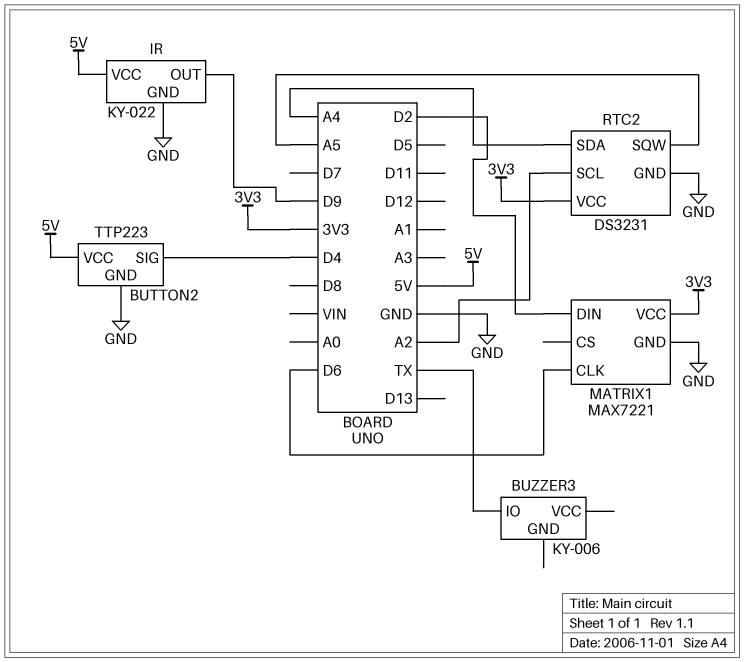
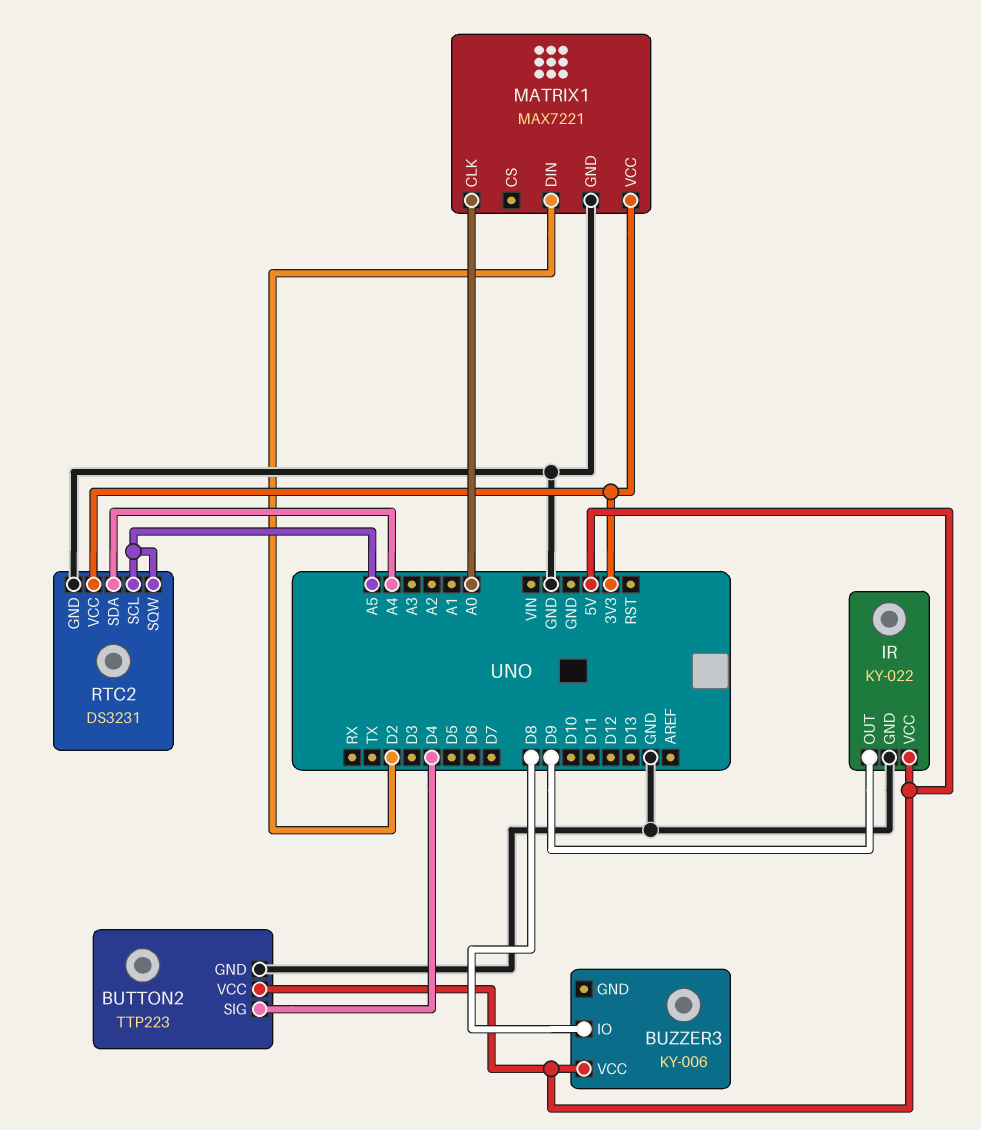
BUZZER3 pin IO: TX -> D8
BUZZER3 pin VCC: none -> 5V
MATRIX1 pin CLK: D6 -> A0
RTC2 pin SCL: A2 -> A5

